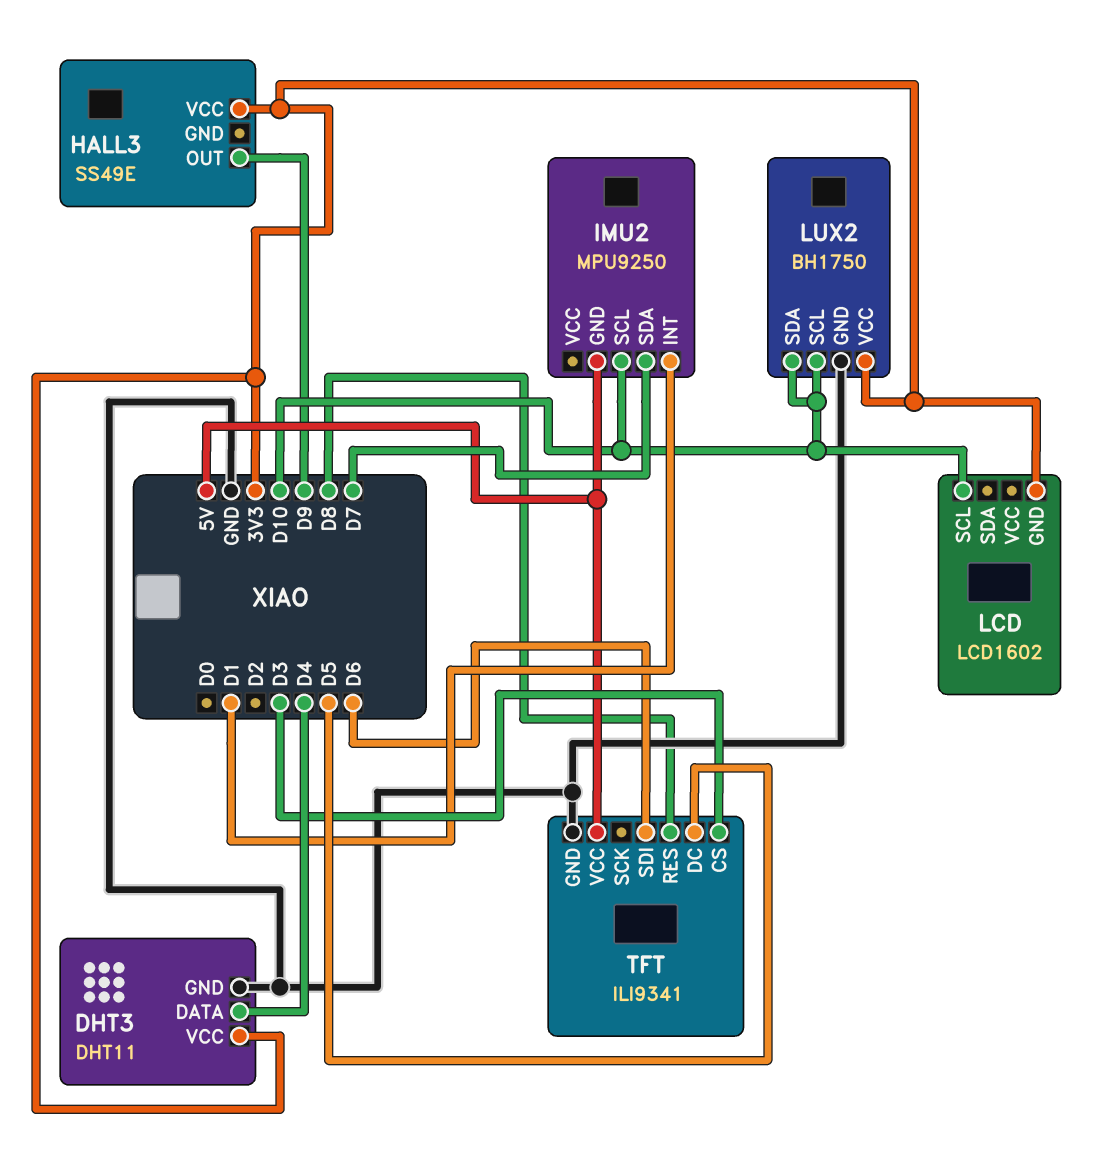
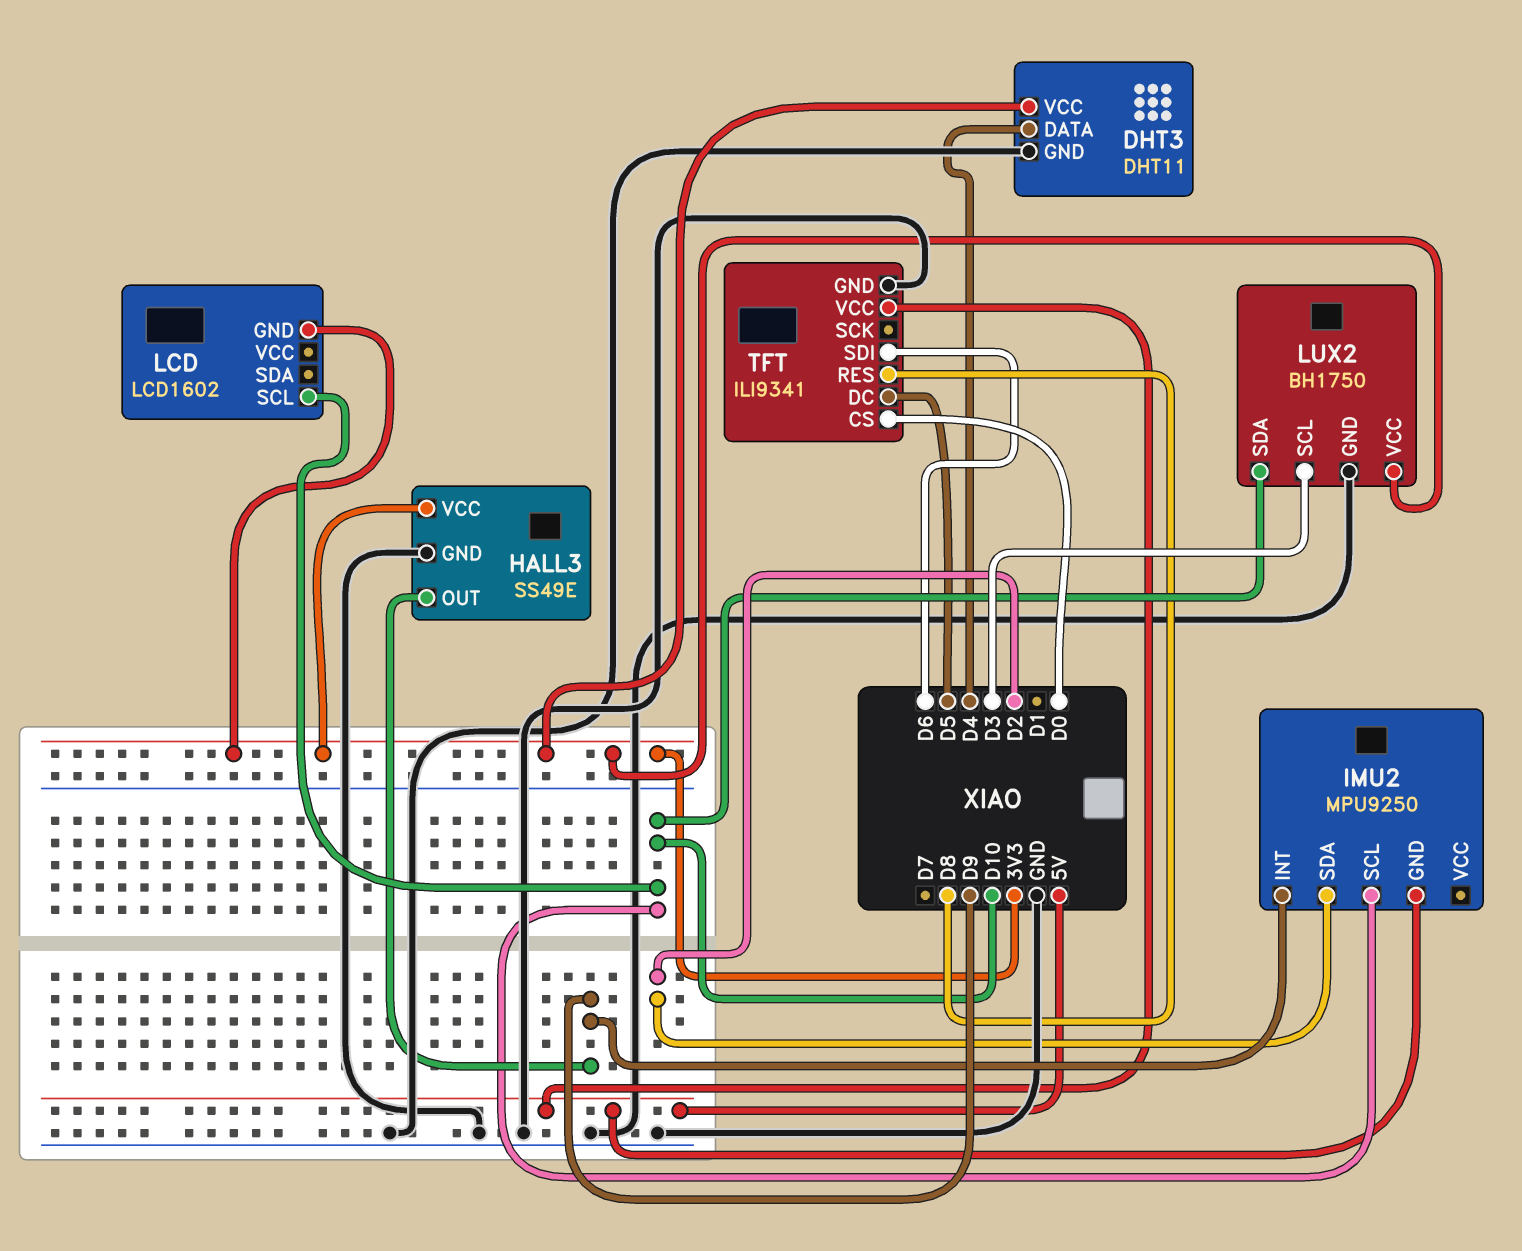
HALL3 pin GND: none -> GND
IMU2 pin INT: D1 -> D9
IMU2 pin SDA: D7 -> D2
LUX2 pin SCL: D10 -> D3
TFT pin CS: D3 -> D0

